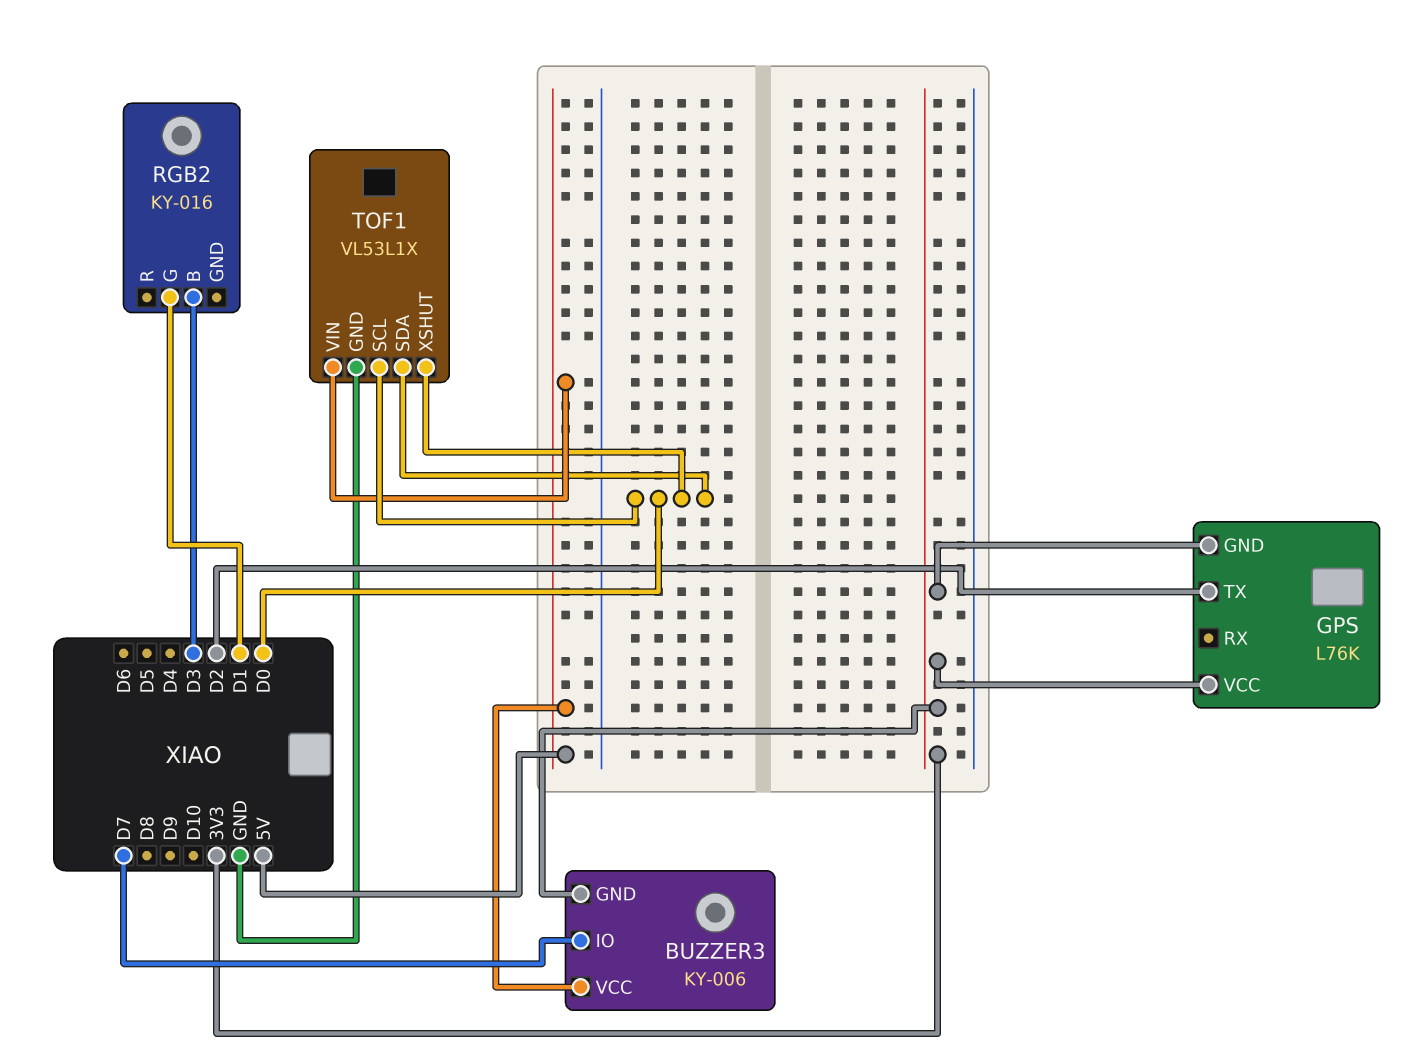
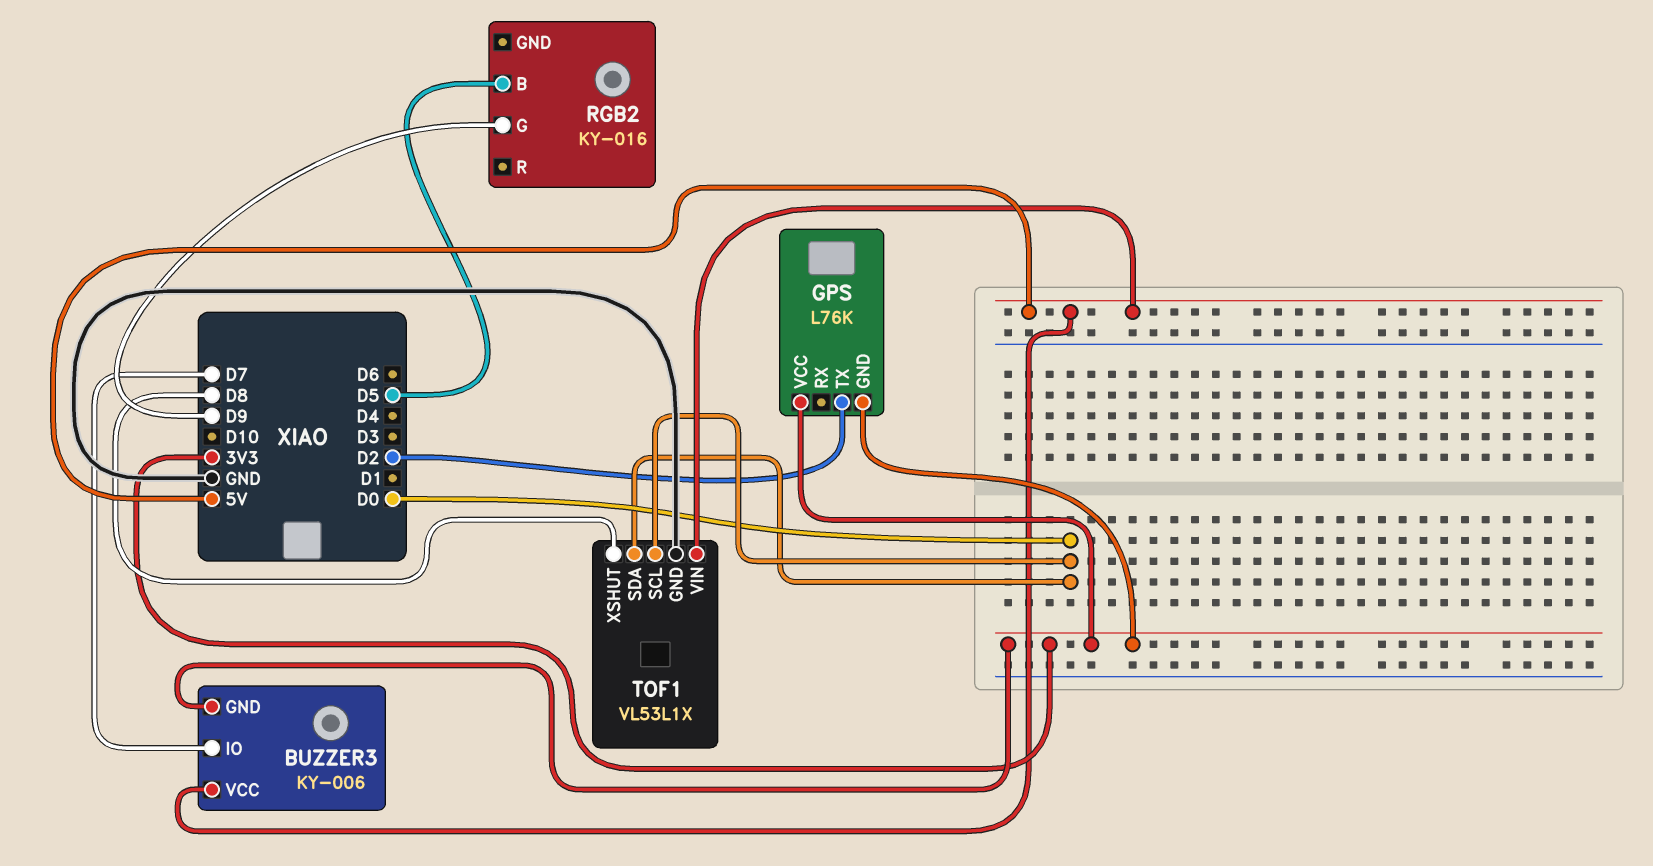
RGB2 pin B: D3 -> D5
RGB2 pin G: D1 -> D9
TOF1 pin XSHUT: D0 -> D8

